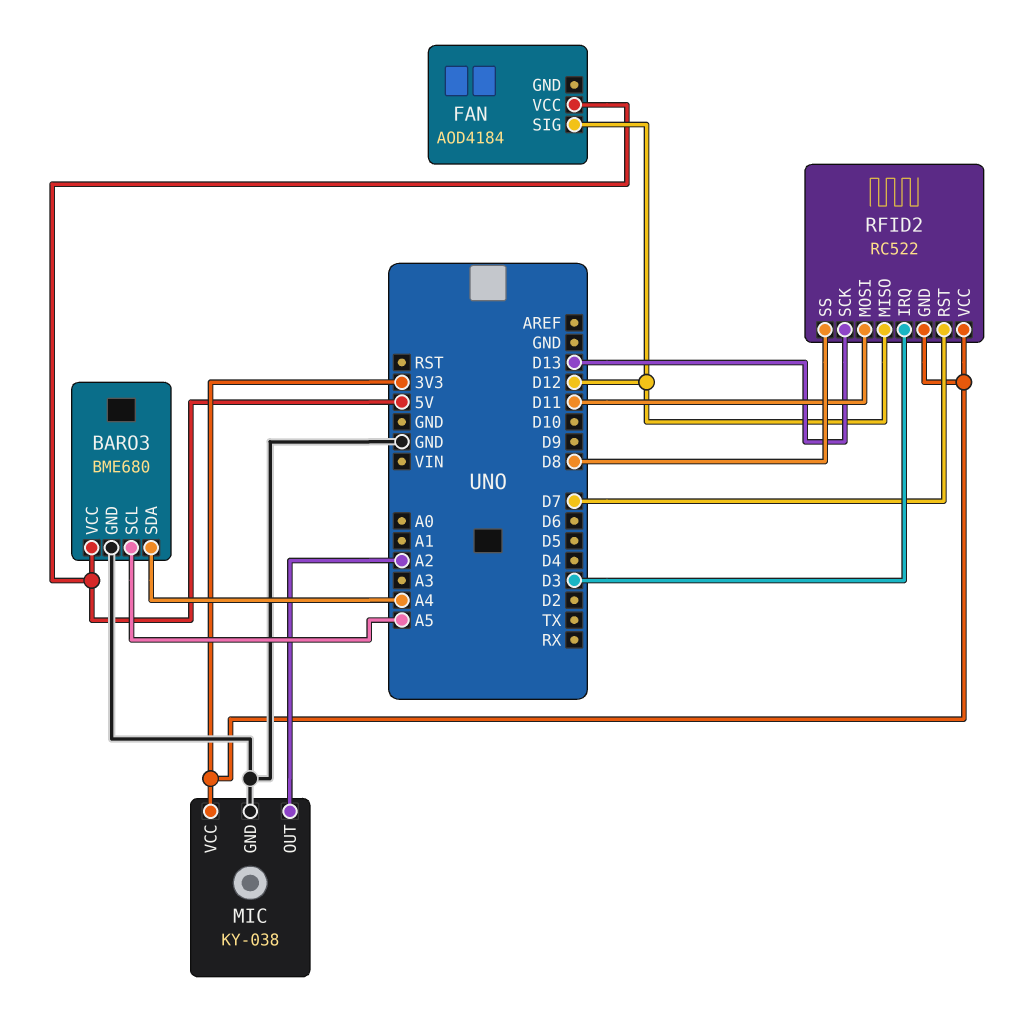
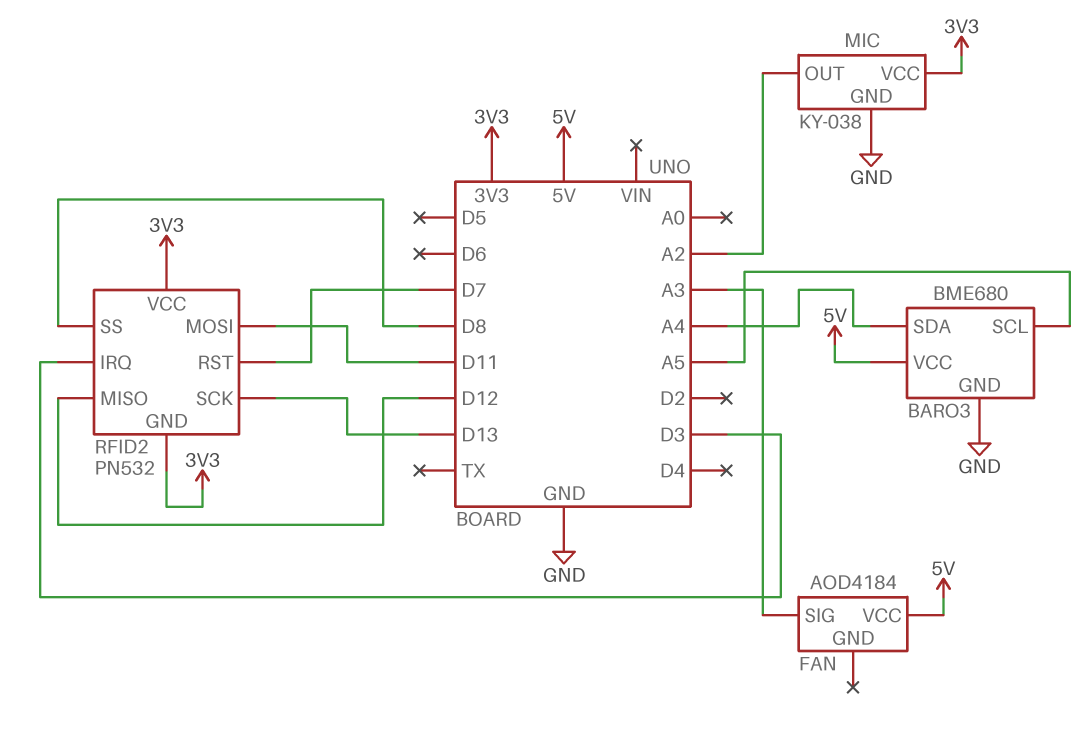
FAN pin SIG: D12 -> A3
RFID2: RC522 -> PN532

